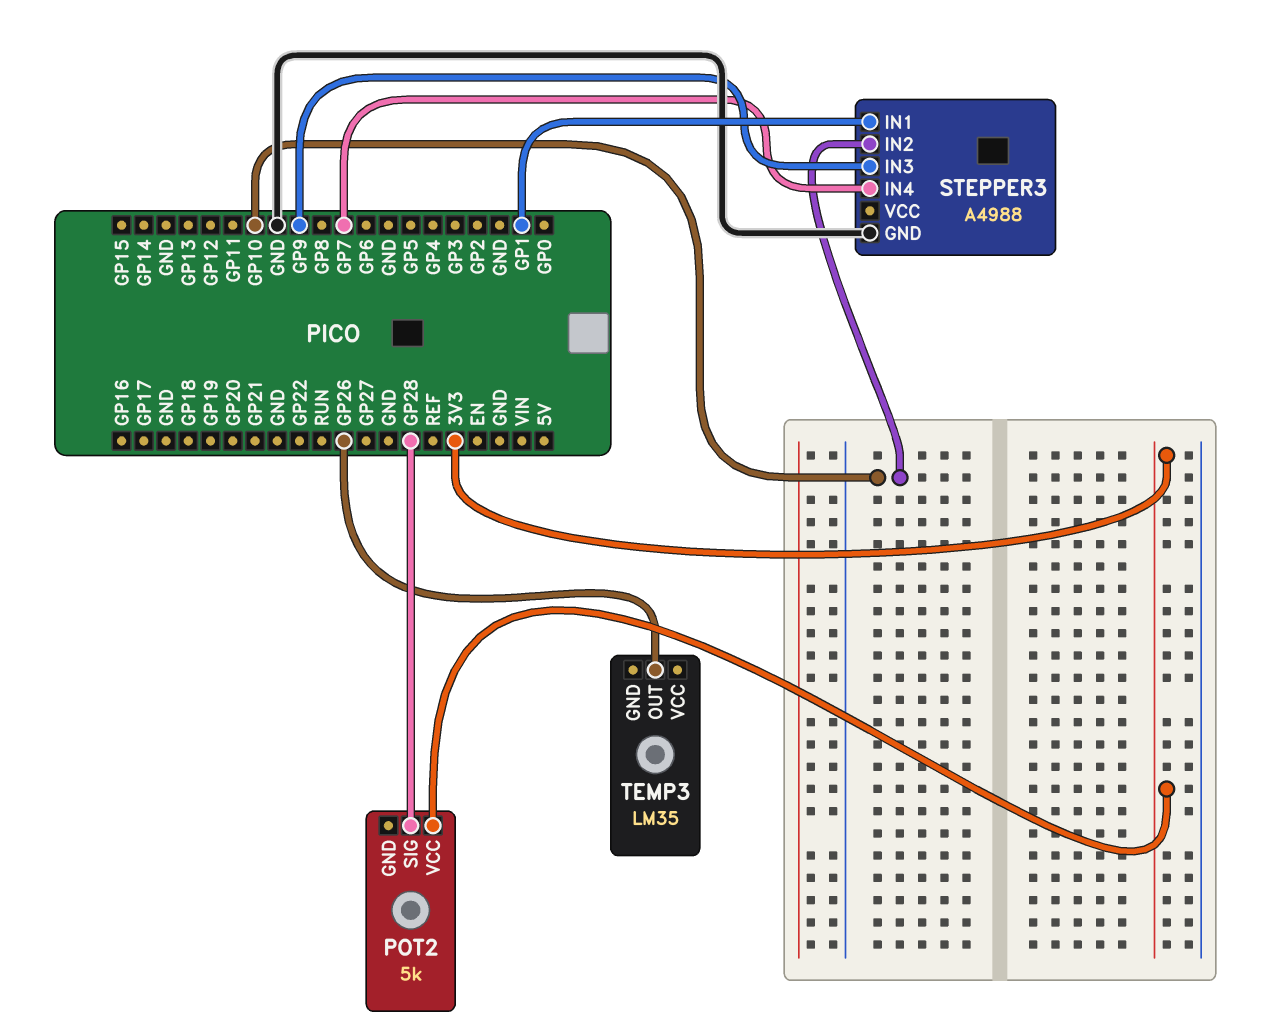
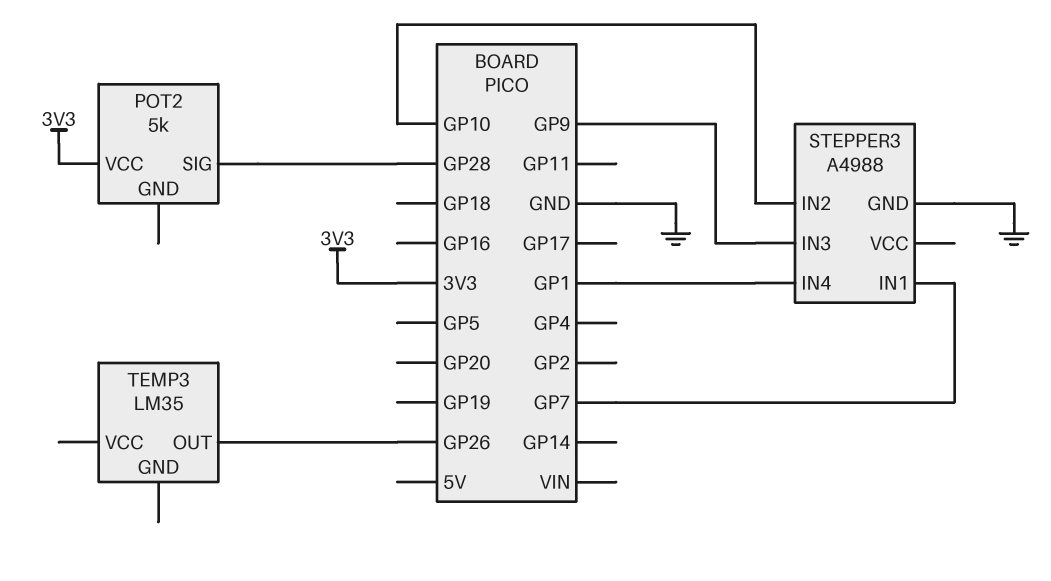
STEPPER3 pin IN1: GP1 -> GP7
STEPPER3 pin IN4: GP7 -> GP1

